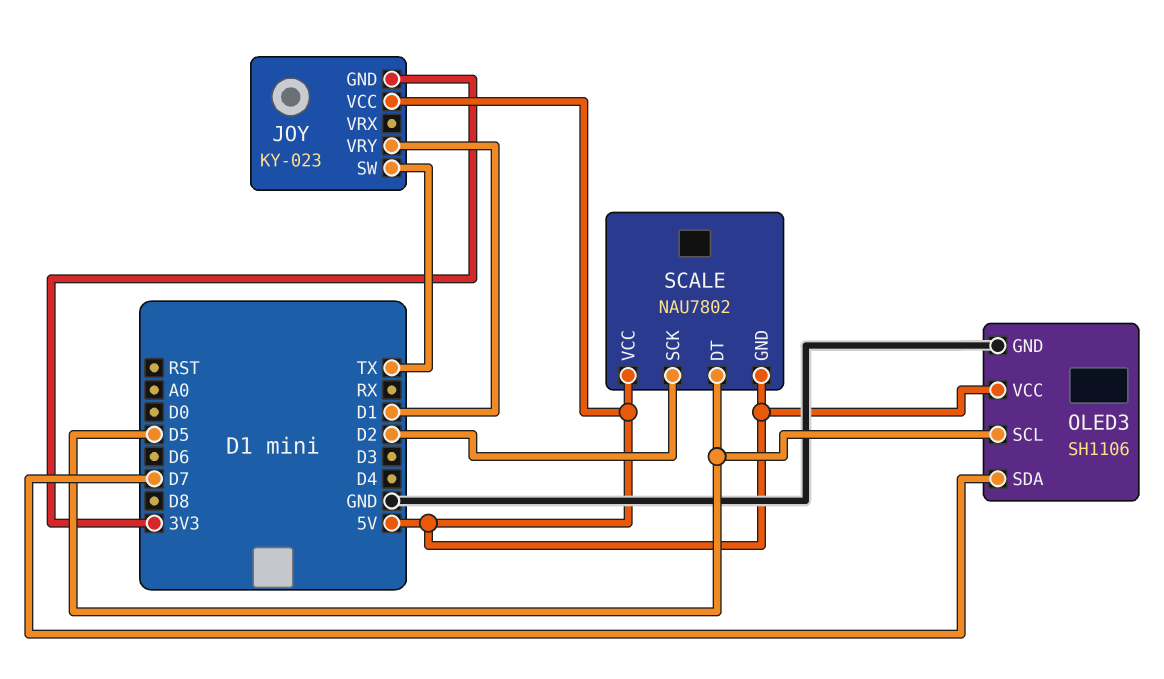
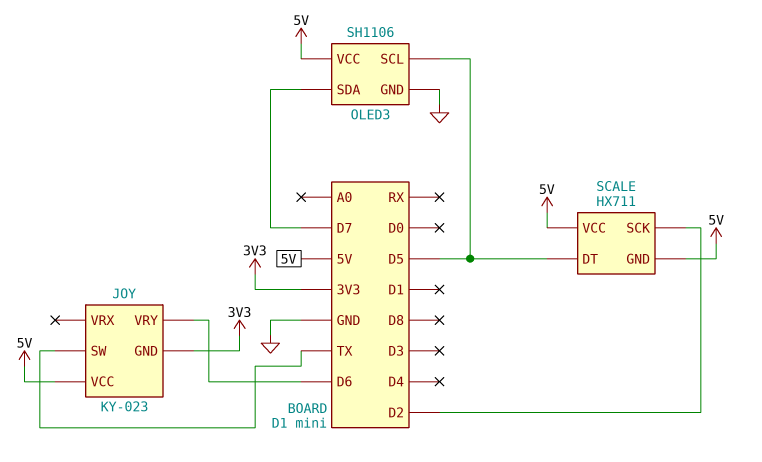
JOY pin VRY: D1 -> D6
SCALE: NAU7802 -> HX711

